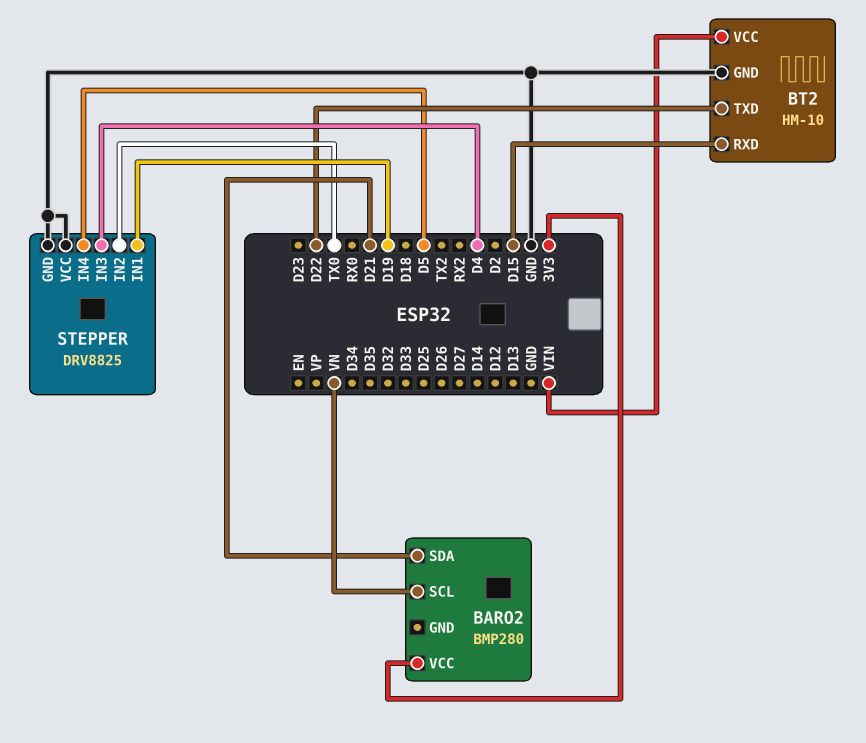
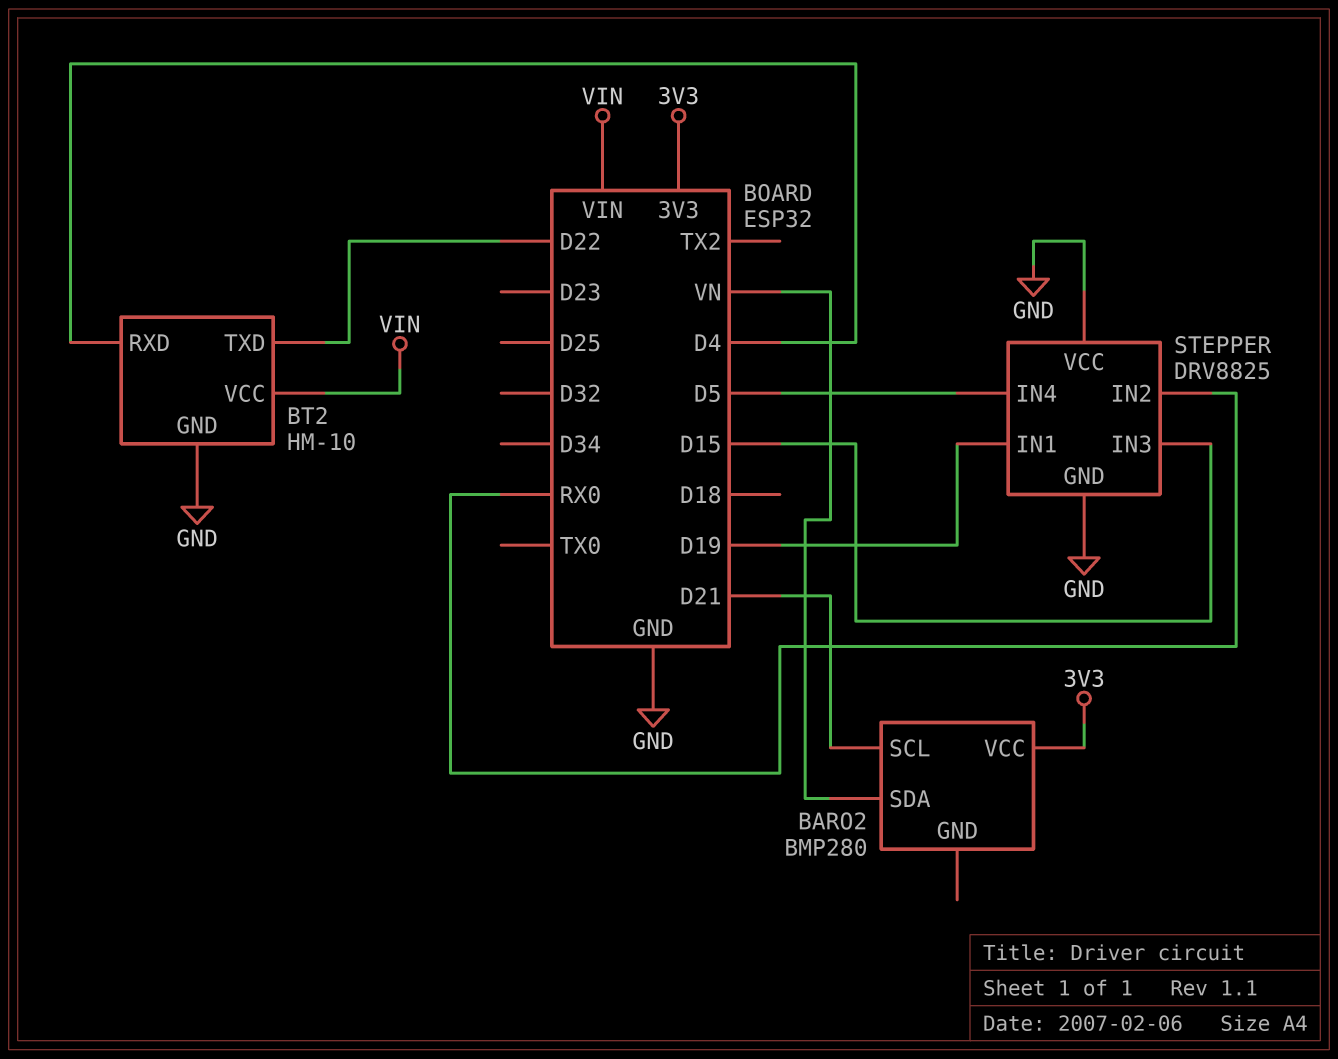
BARO2 pin SCL: VN -> D21
BARO2 pin SDA: D21 -> VN
BT2 pin RXD: D15 -> D4
STEPPER pin IN2: TX0 -> RX0
STEPPER pin IN3: D4 -> D15

